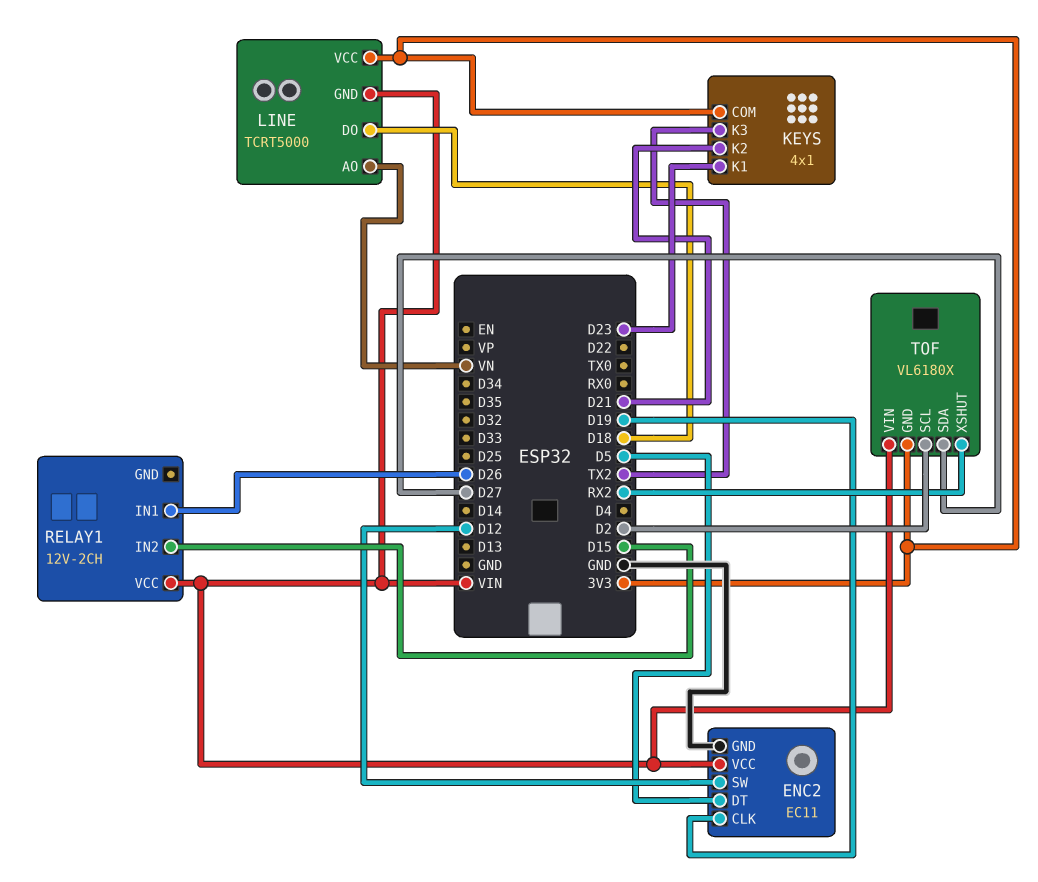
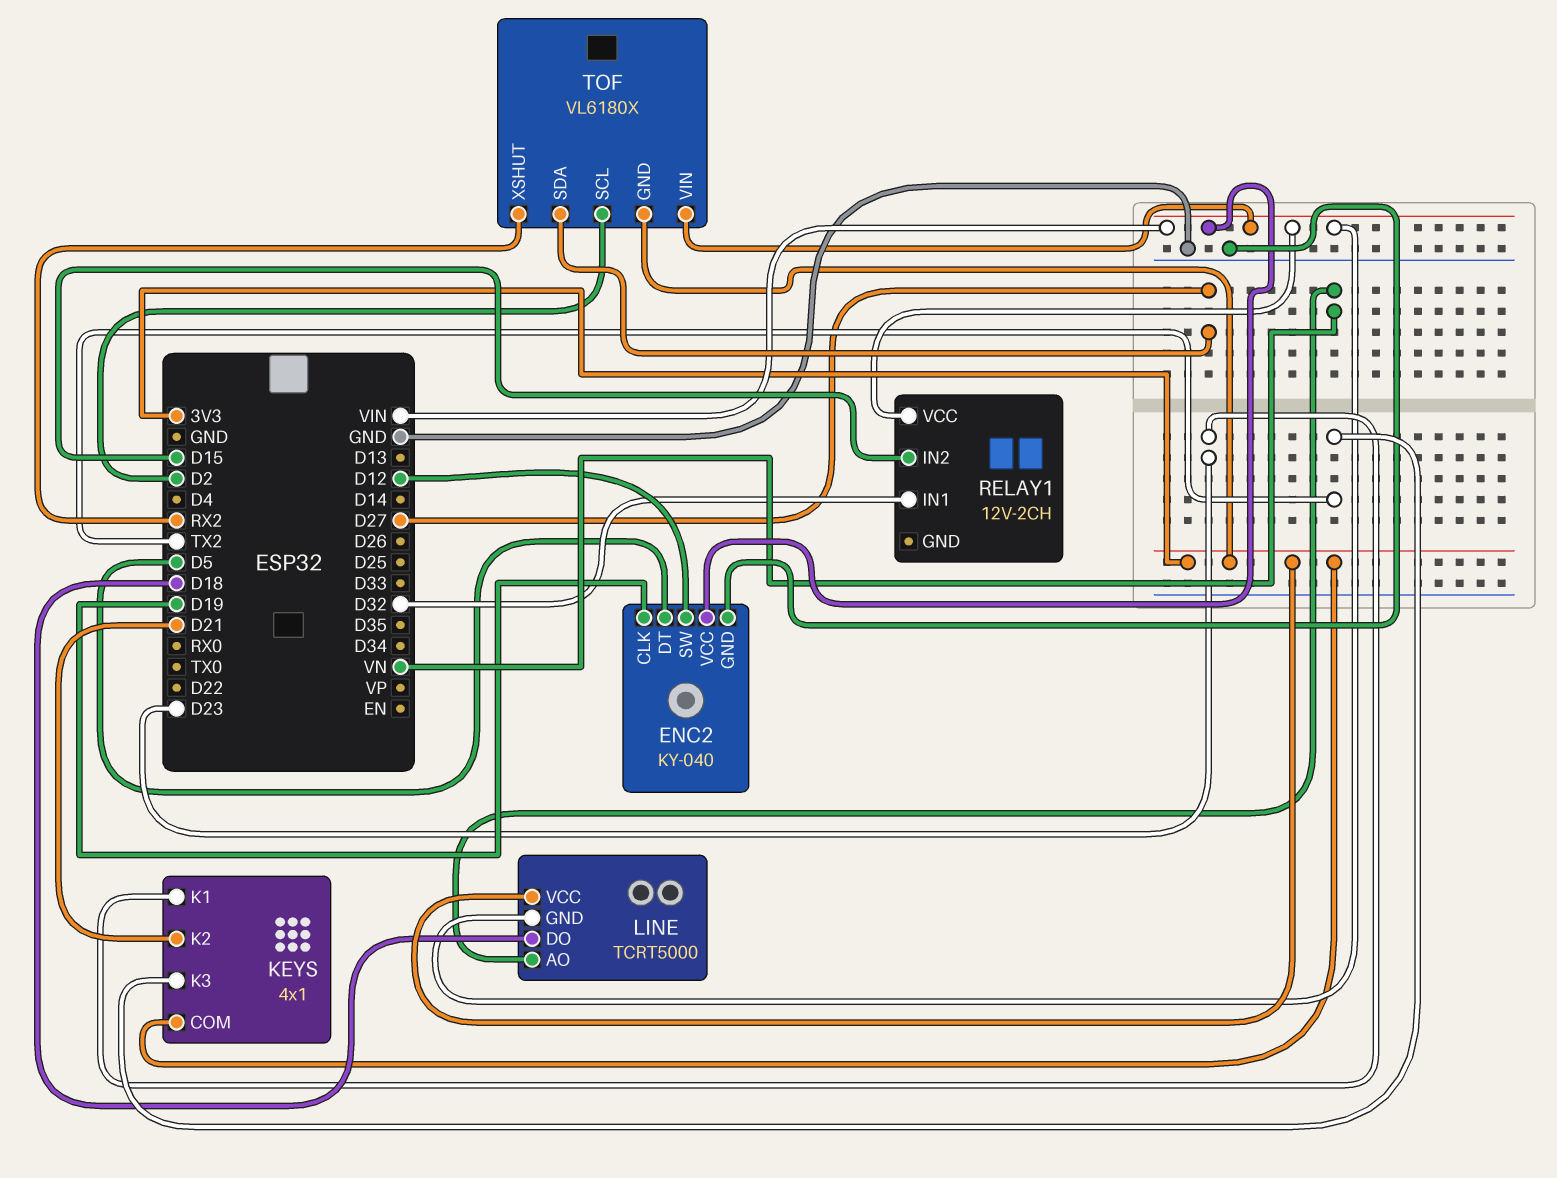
ENC2: EC11 -> KY-040
RELAY1 pin IN1: D26 -> D32

